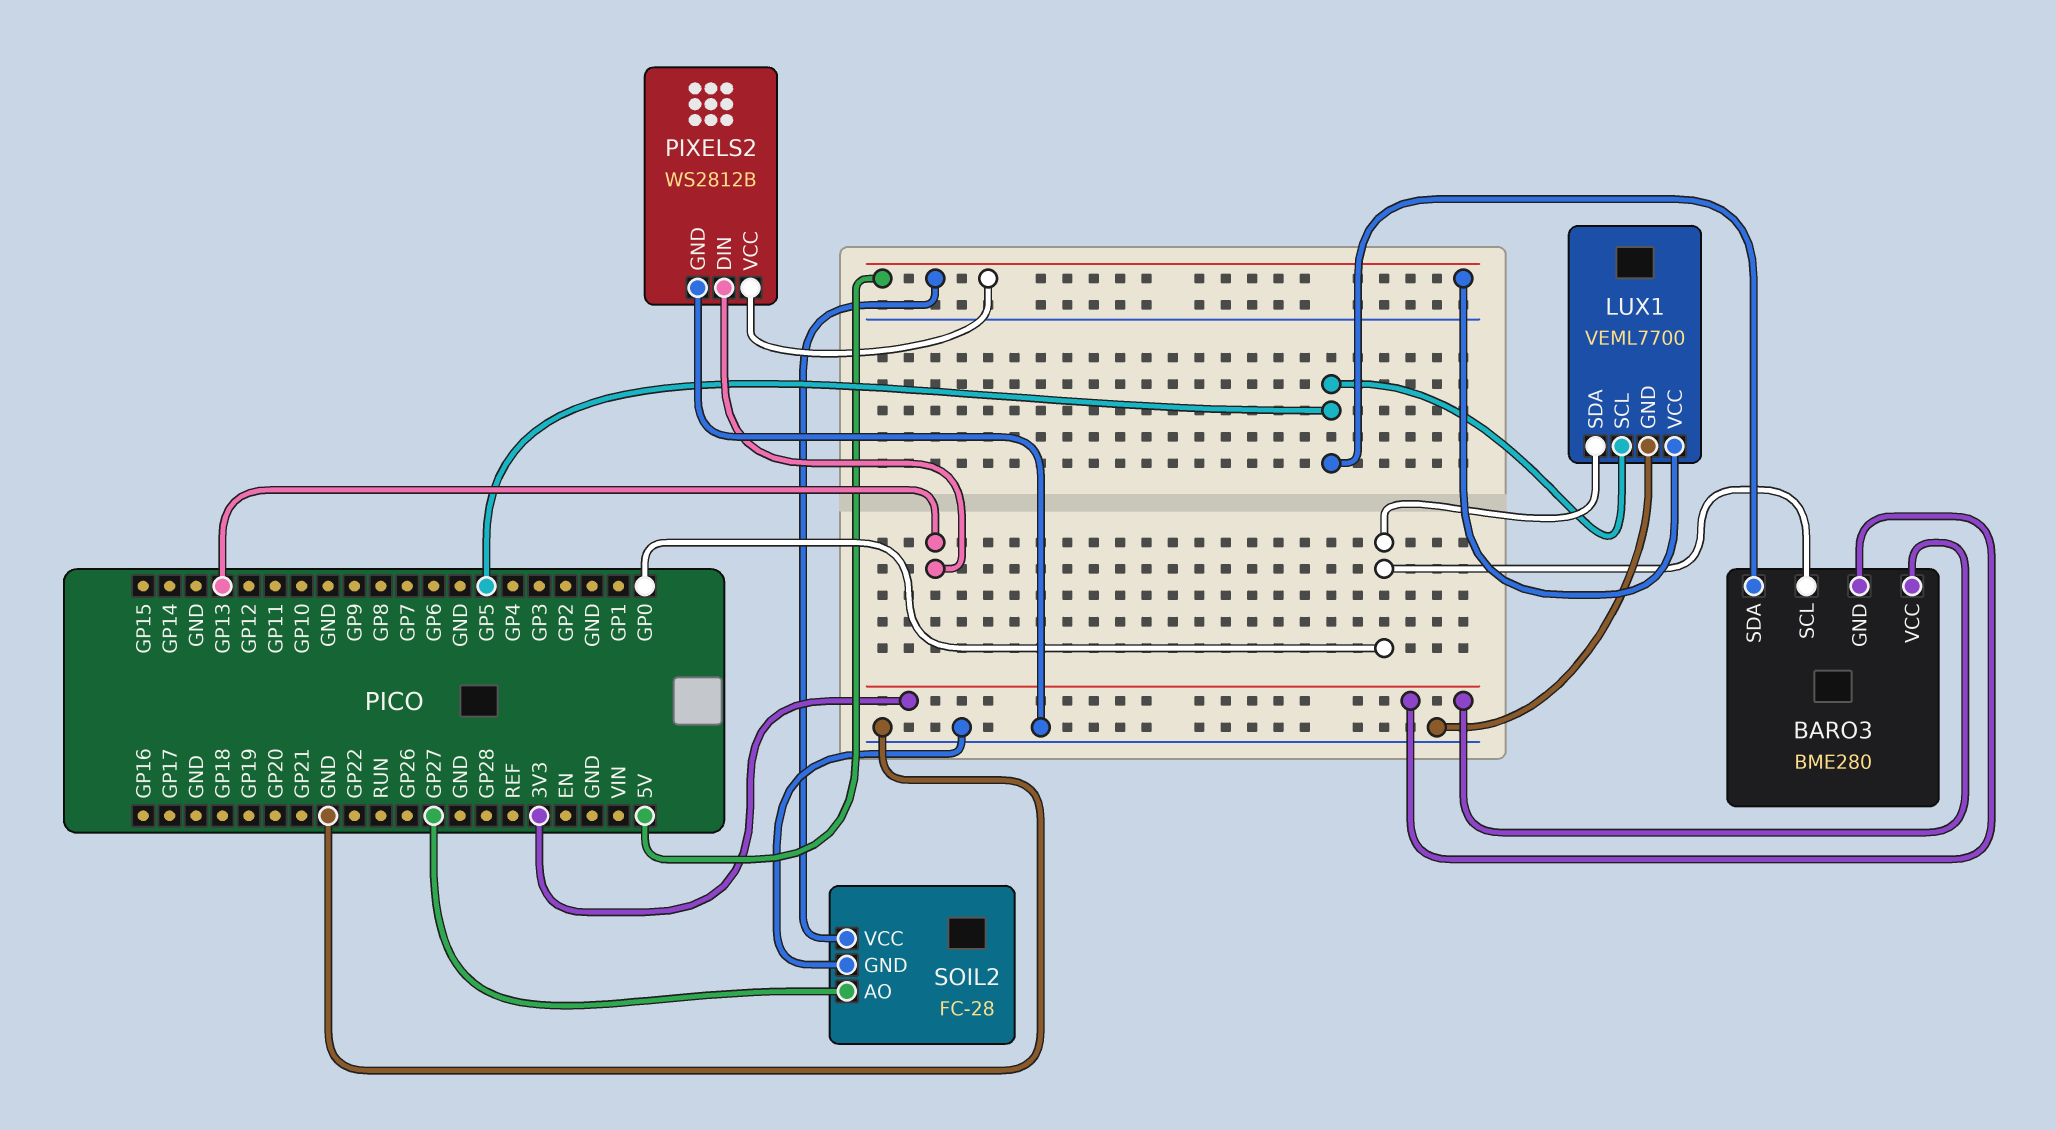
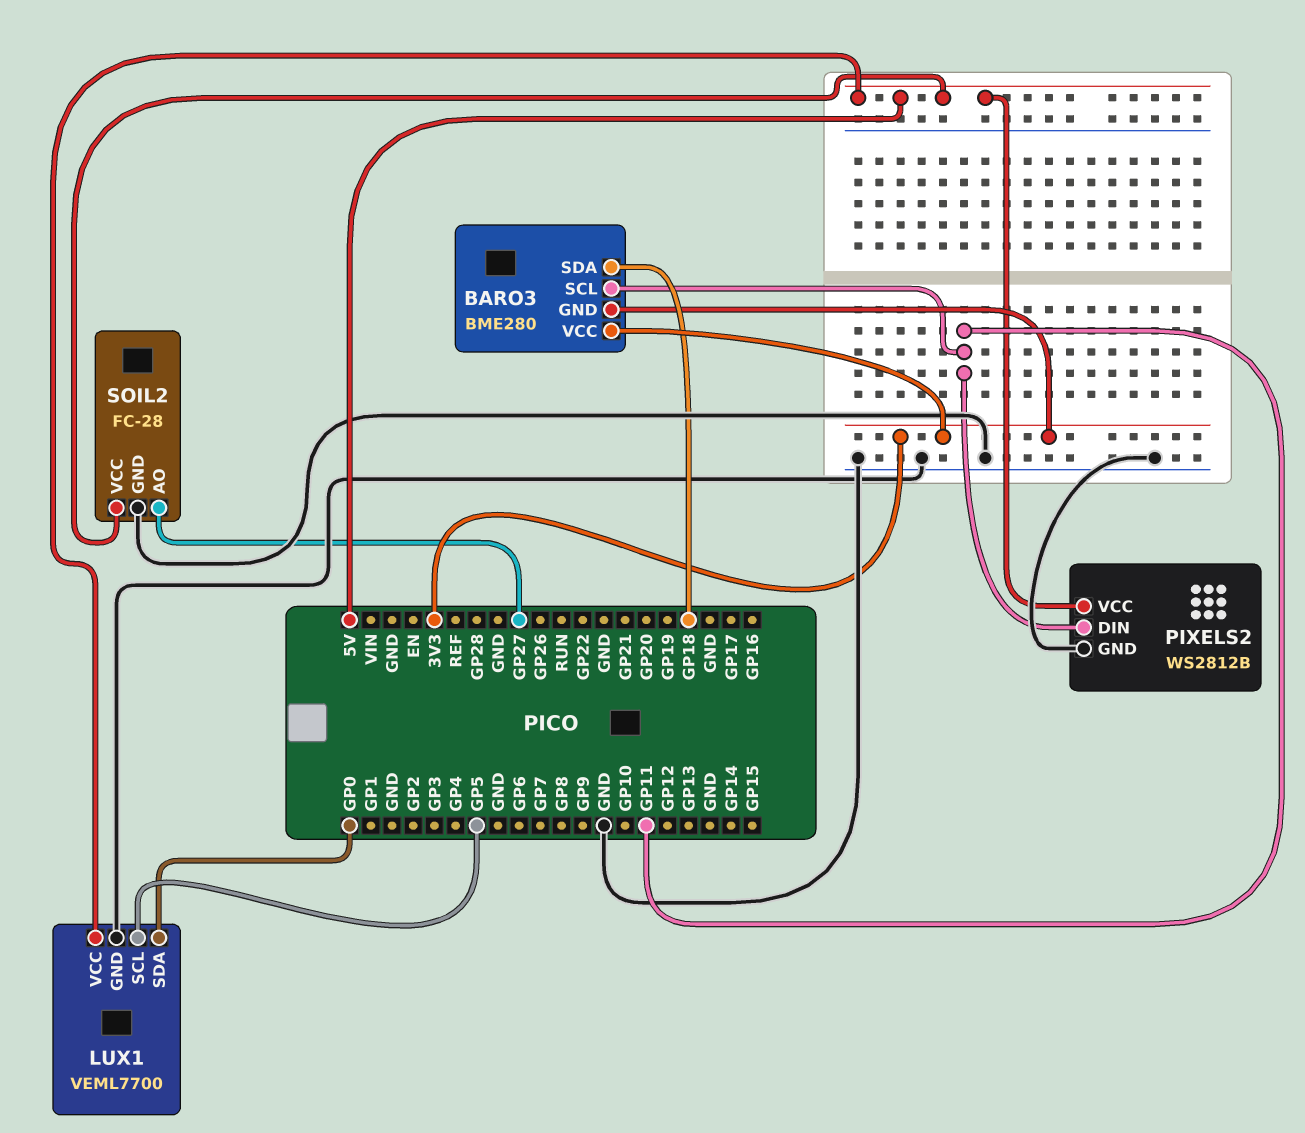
BARO3 pin SCL: GP0 -> GP11
BARO3 pin SDA: GP5 -> GP18
PIXELS2 pin DIN: GP13 -> GP11

